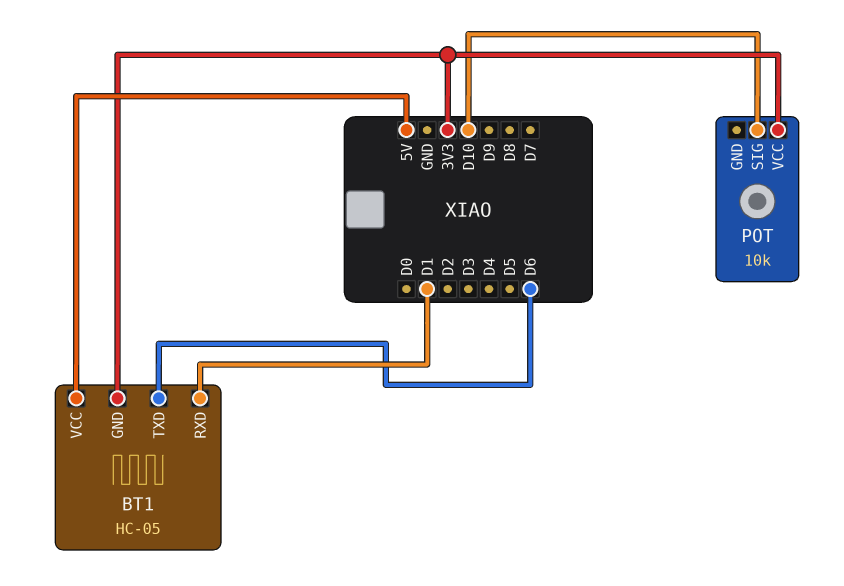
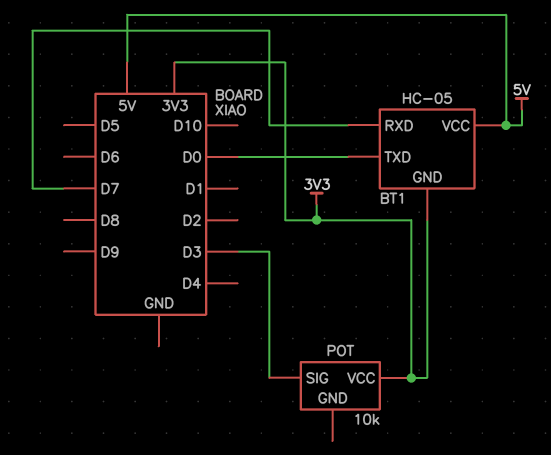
BT1 pin RXD: D1 -> D7
BT1 pin TXD: D6 -> D0
POT pin SIG: D10 -> D3

